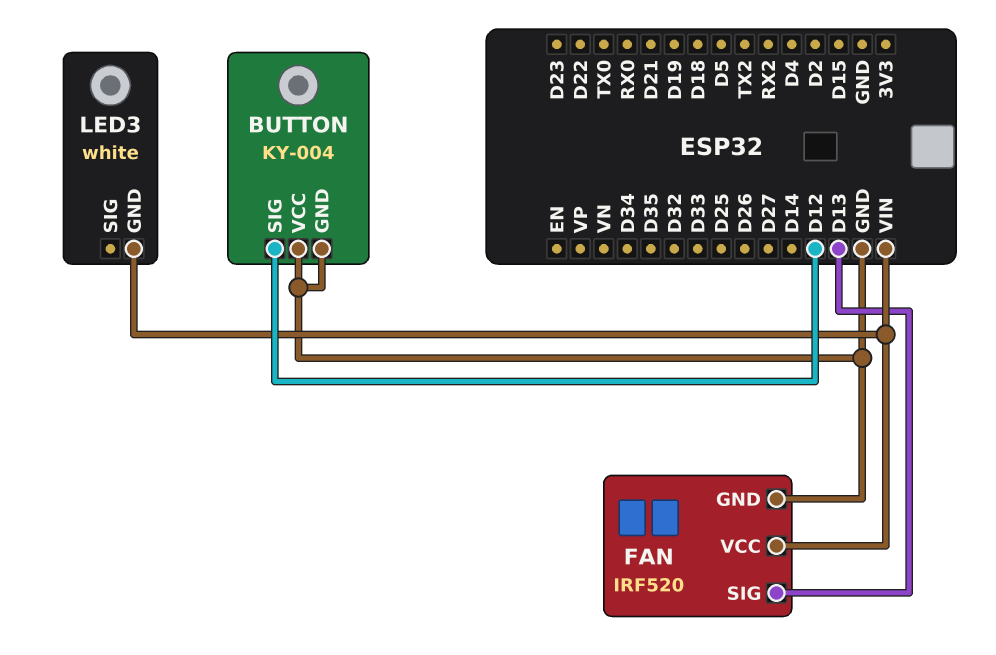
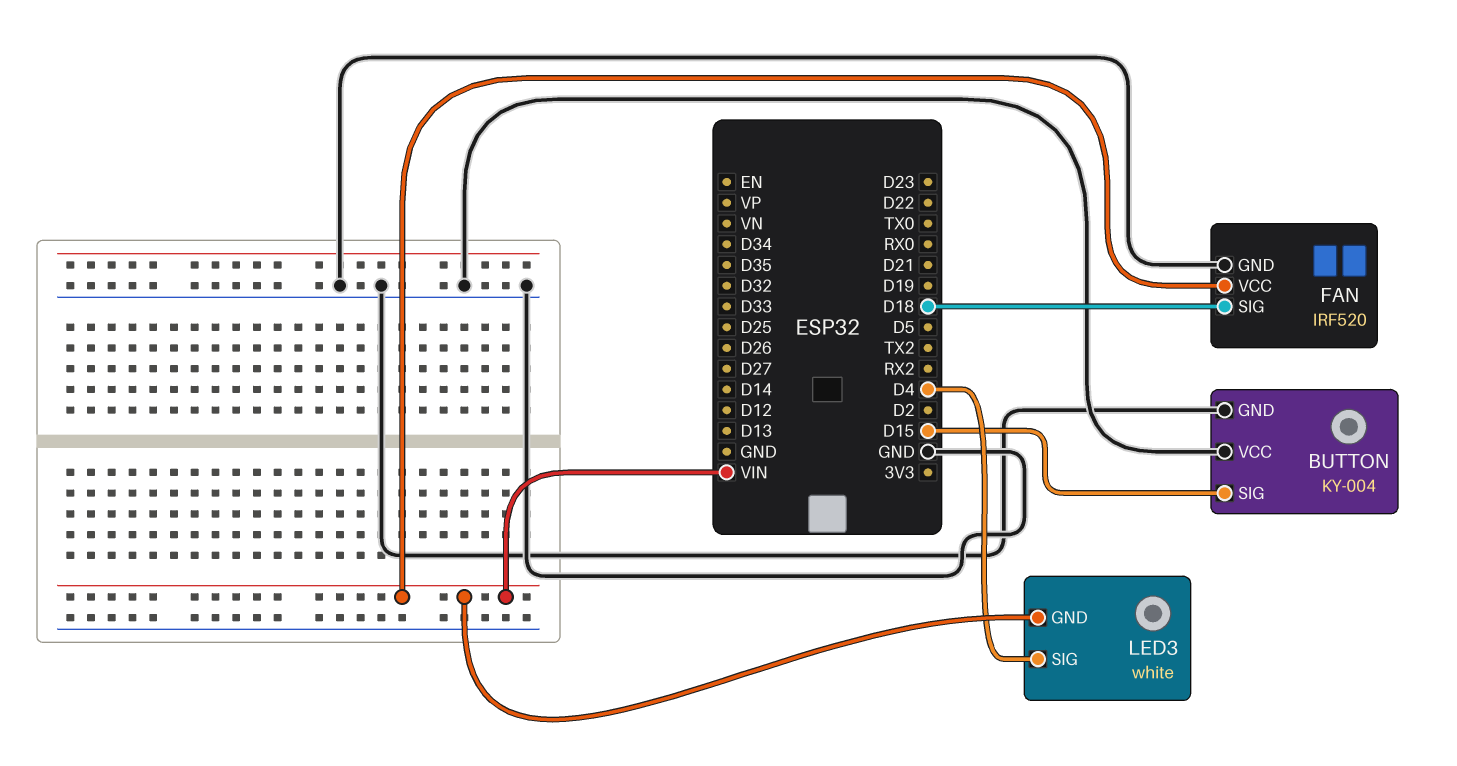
BUTTON pin SIG: D12 -> D15
FAN pin SIG: D13 -> D18
LED3 pin SIG: none -> D4

